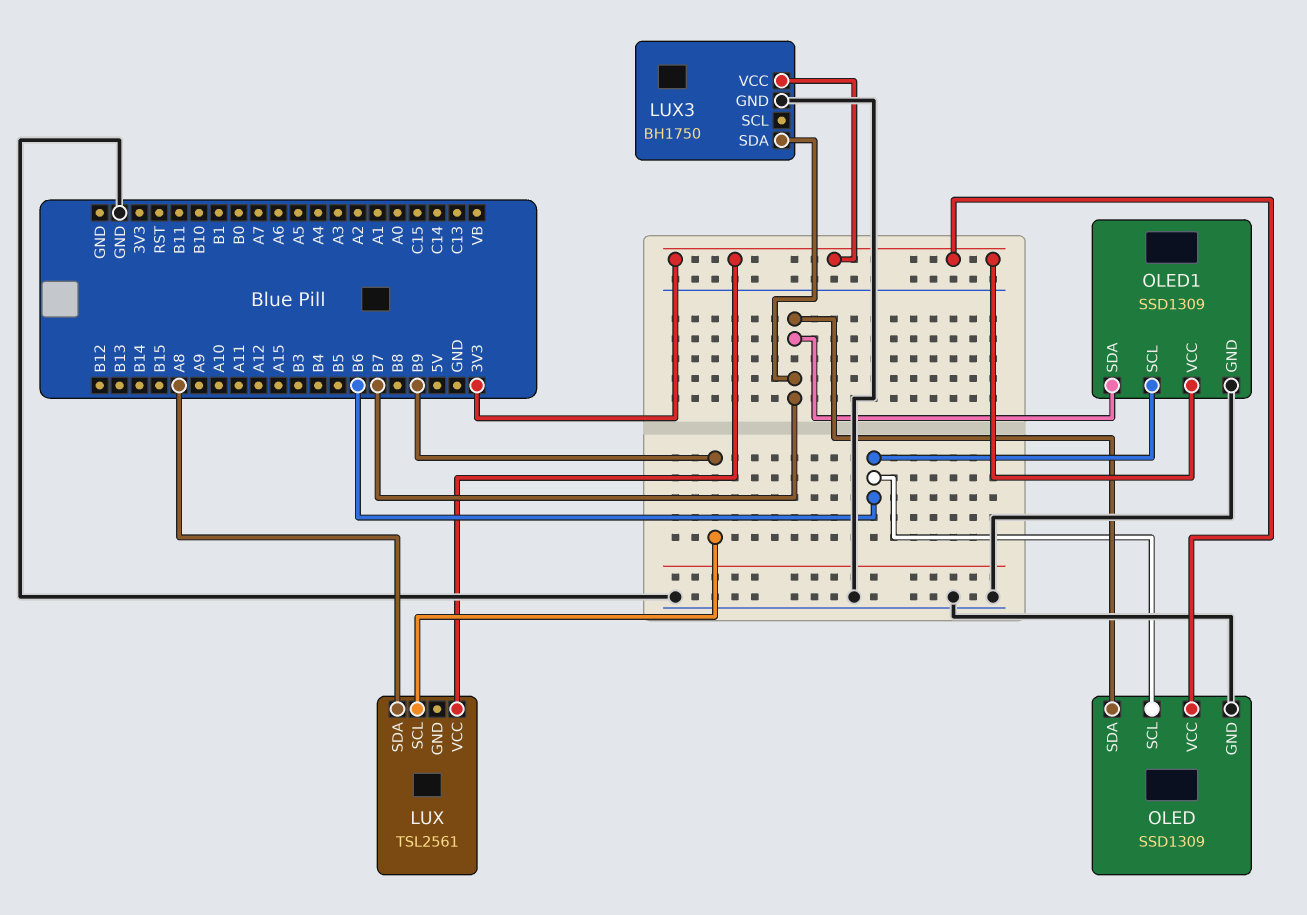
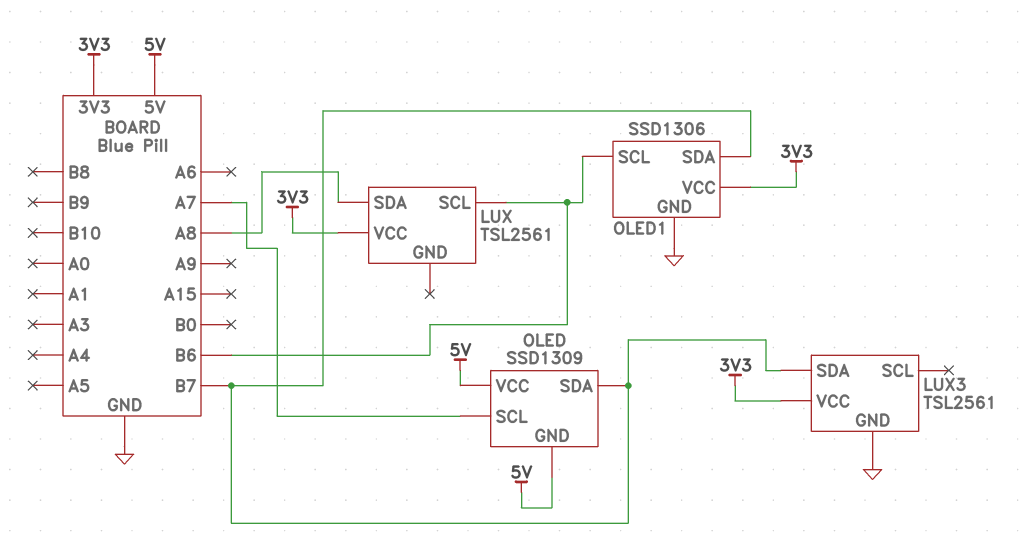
LUX pin SCL: B9 -> B6
LUX3: BH1750 -> TSL2561
OLED pin GND: GND -> 5V
OLED pin SCL: B6 -> A7
OLED pin VCC: 3V3 -> 5V
OLED1: SSD1309 -> SSD1306

